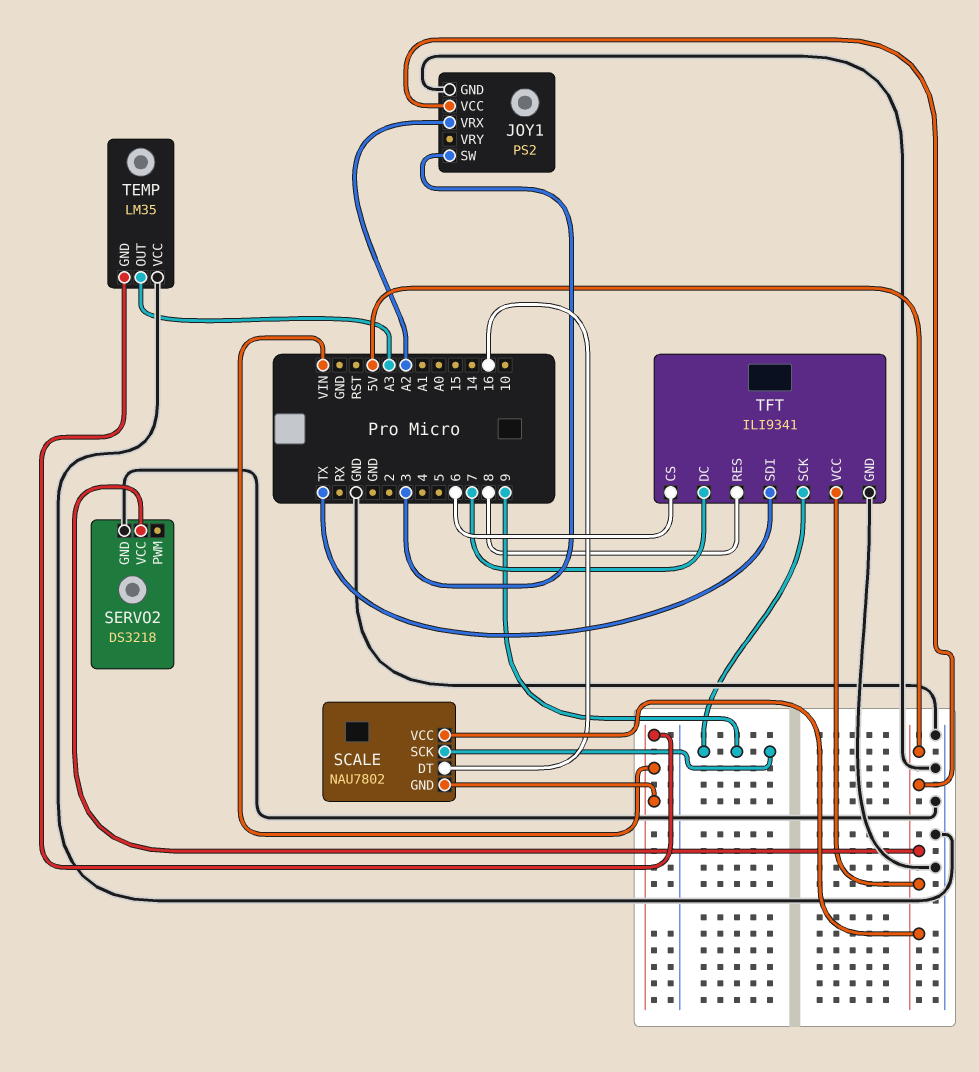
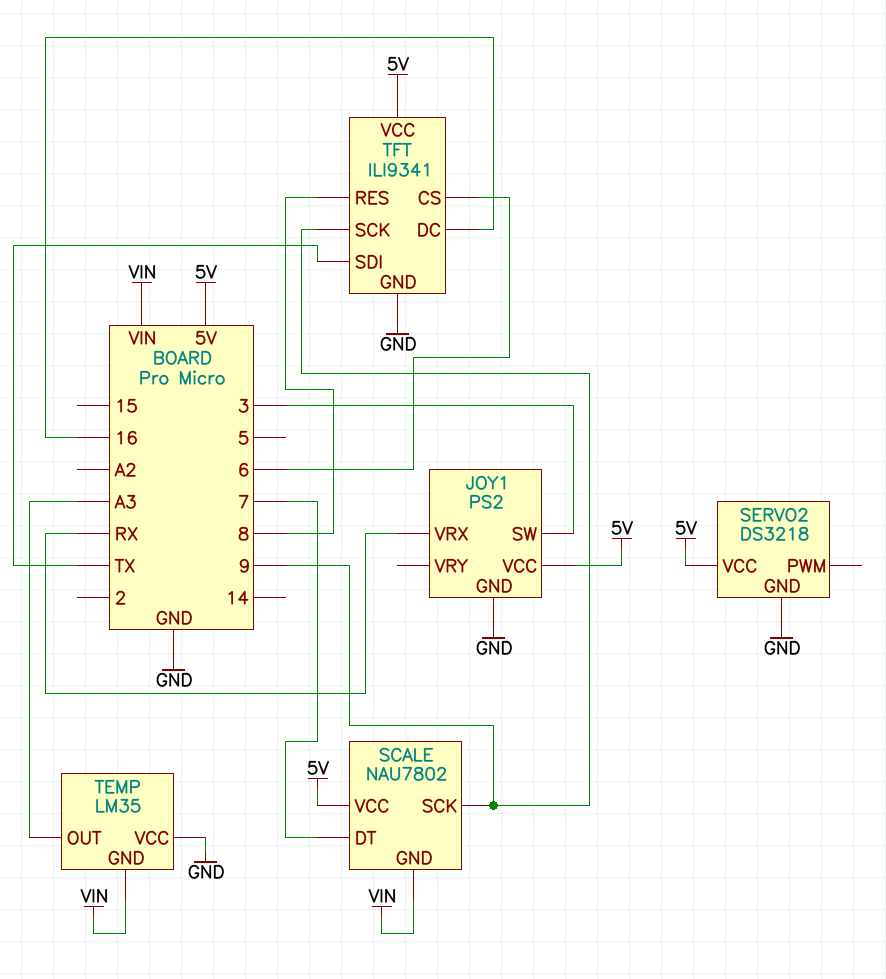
JOY1 pin VRX: A2 -> RX
SCALE pin DT: 16 -> 7
TFT pin DC: 7 -> 16

